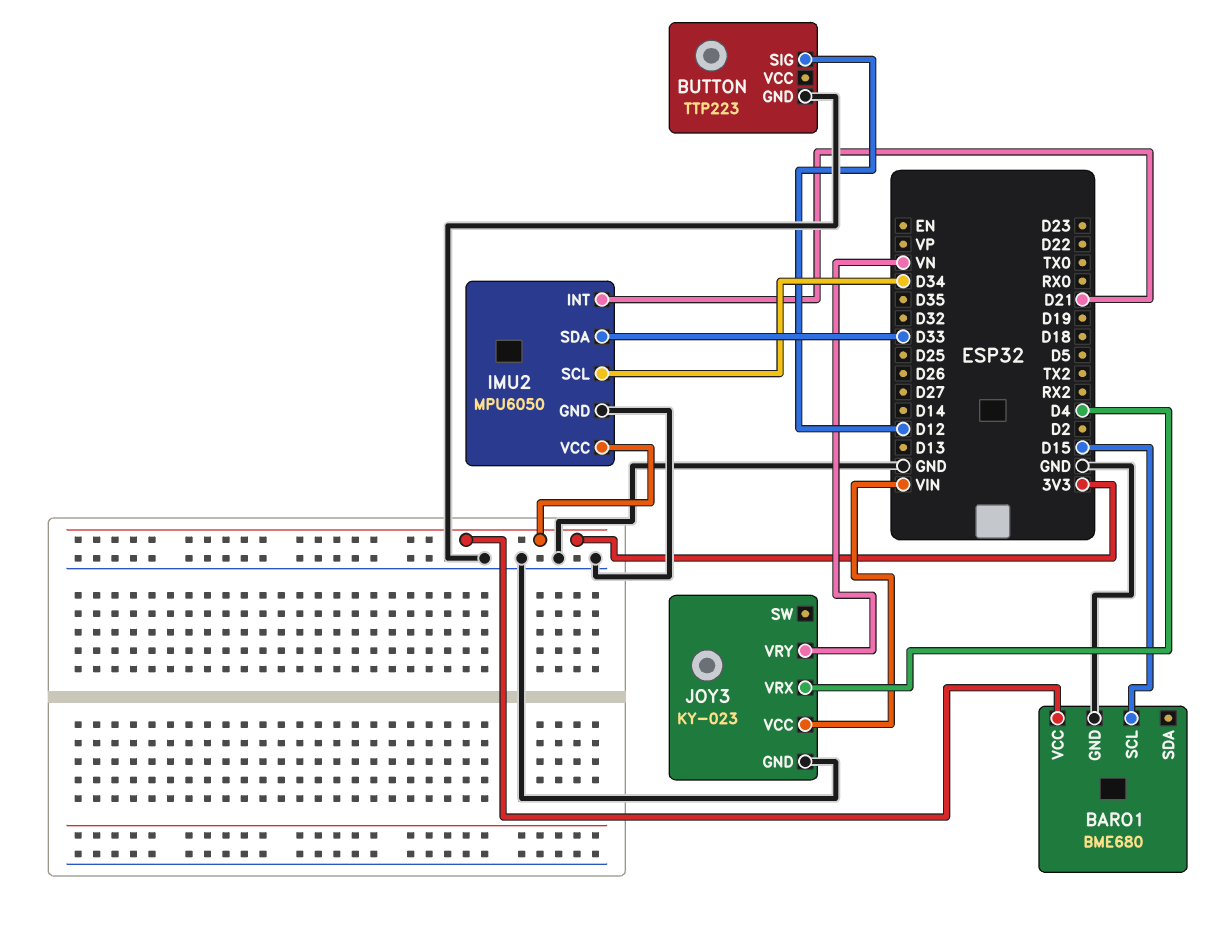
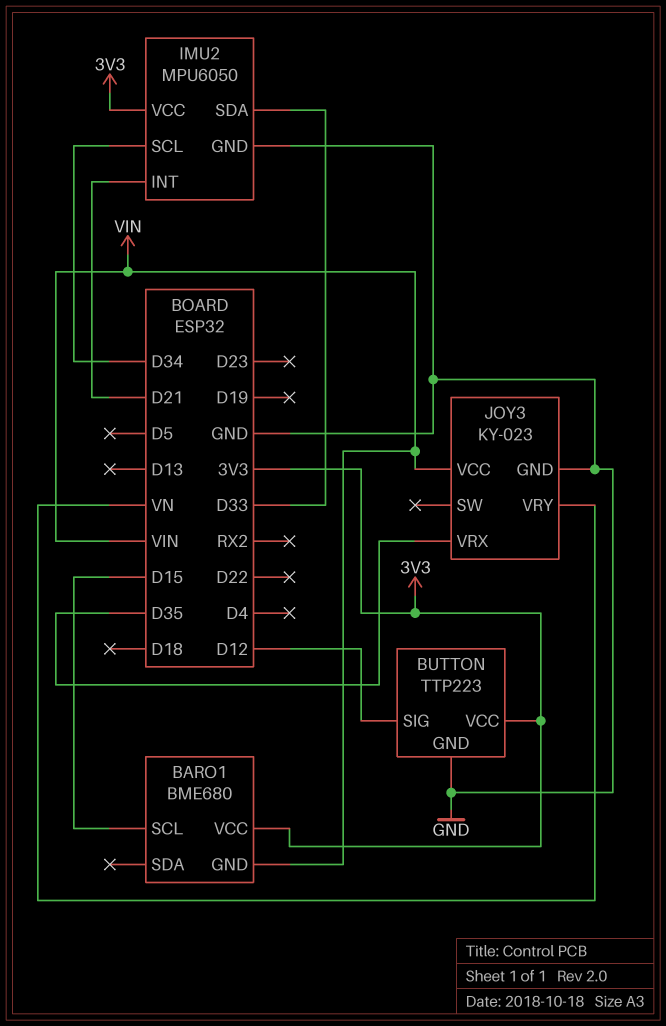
BARO1 pin GND: GND -> VIN
BUTTON pin VCC: none -> 3V3
JOY3 pin VRX: D4 -> D35

